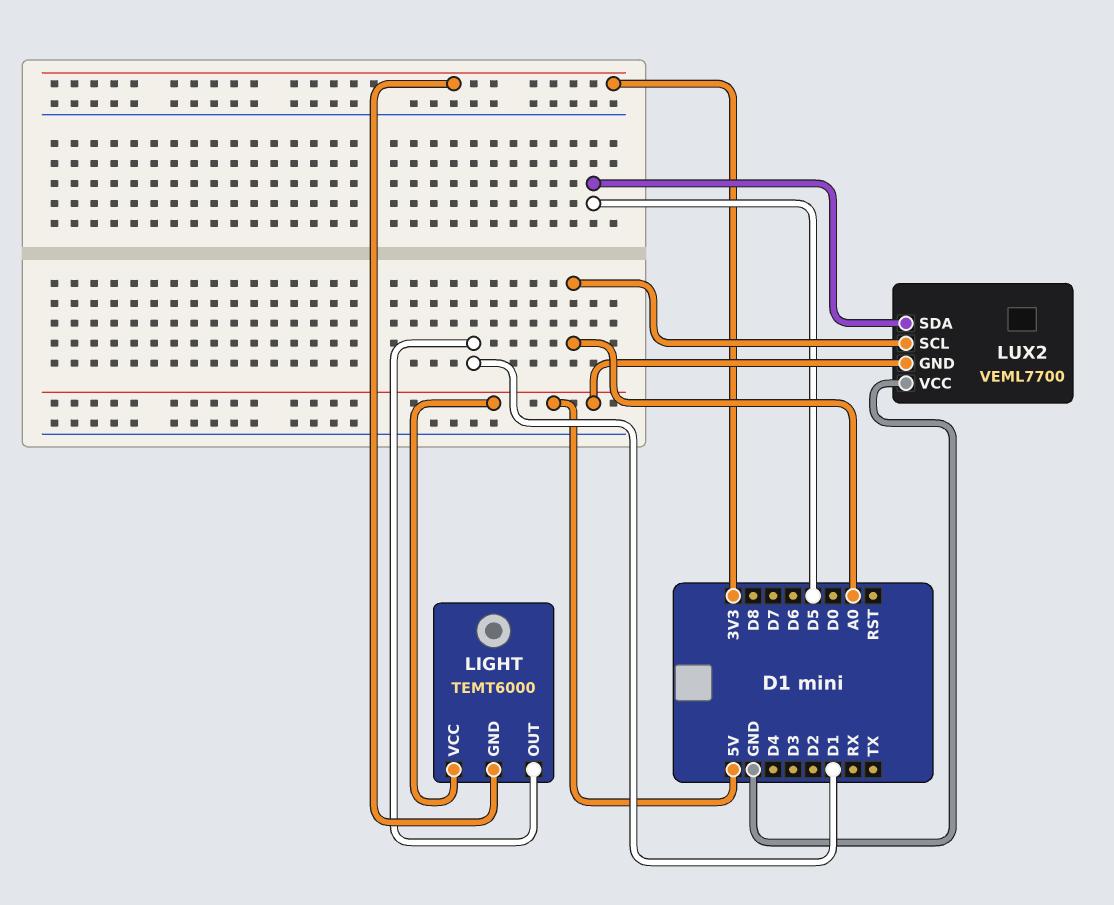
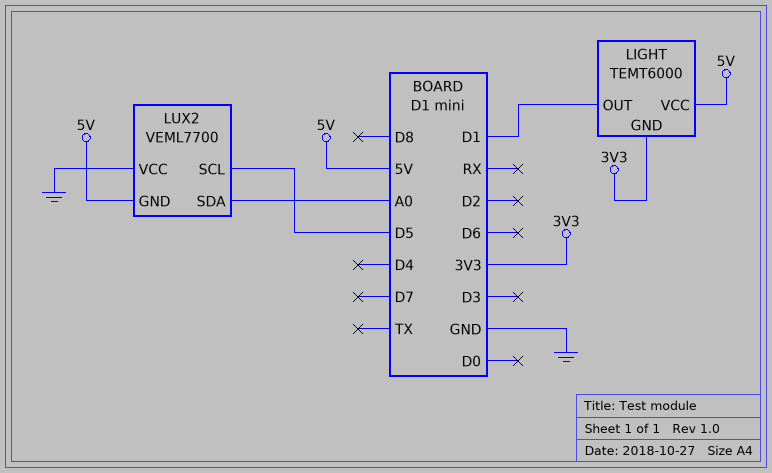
LUX2 pin SCL: A0 -> D5
LUX2 pin SDA: D5 -> A0

